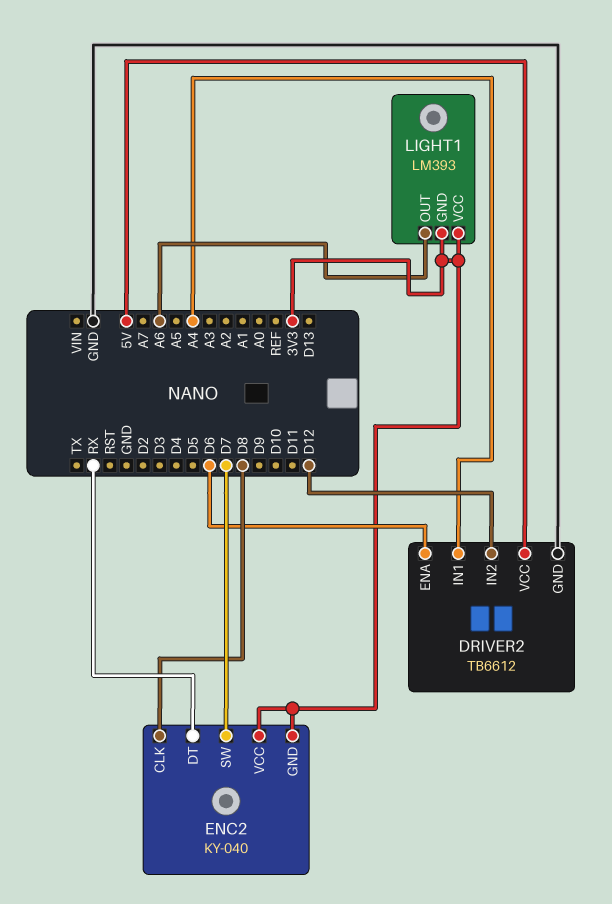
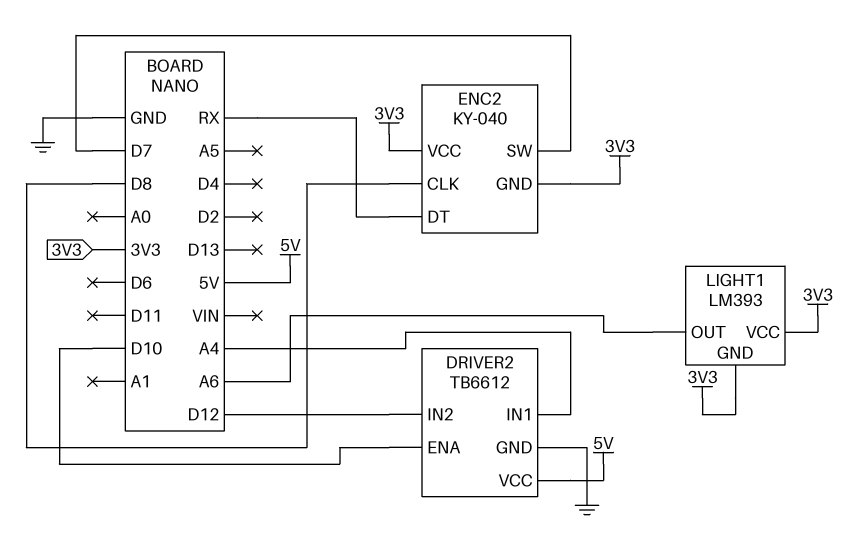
DRIVER2 pin ENA: D6 -> D10

